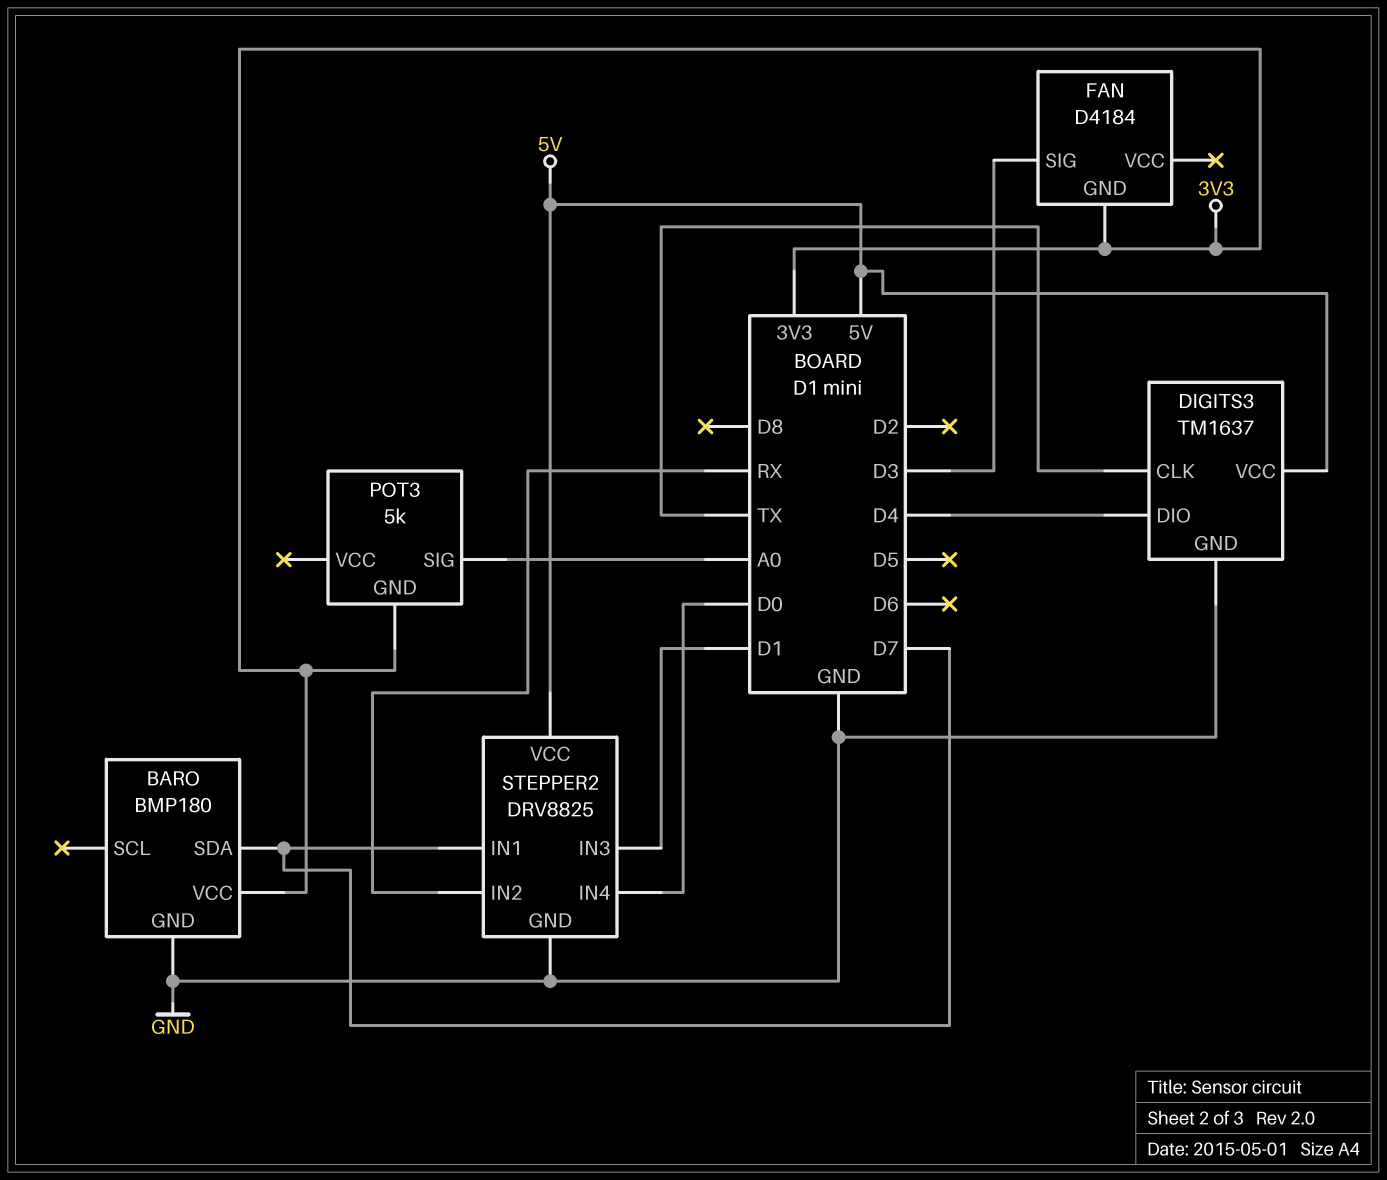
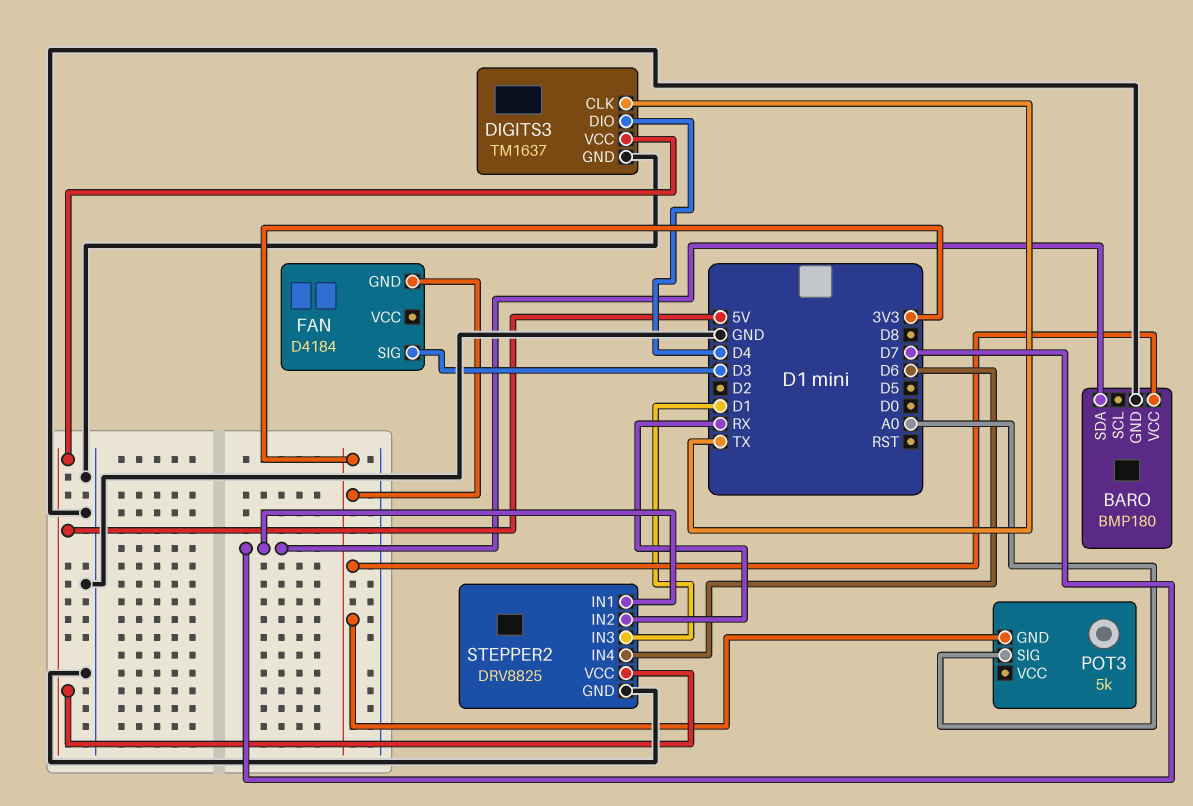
STEPPER2 pin IN4: D0 -> D6

